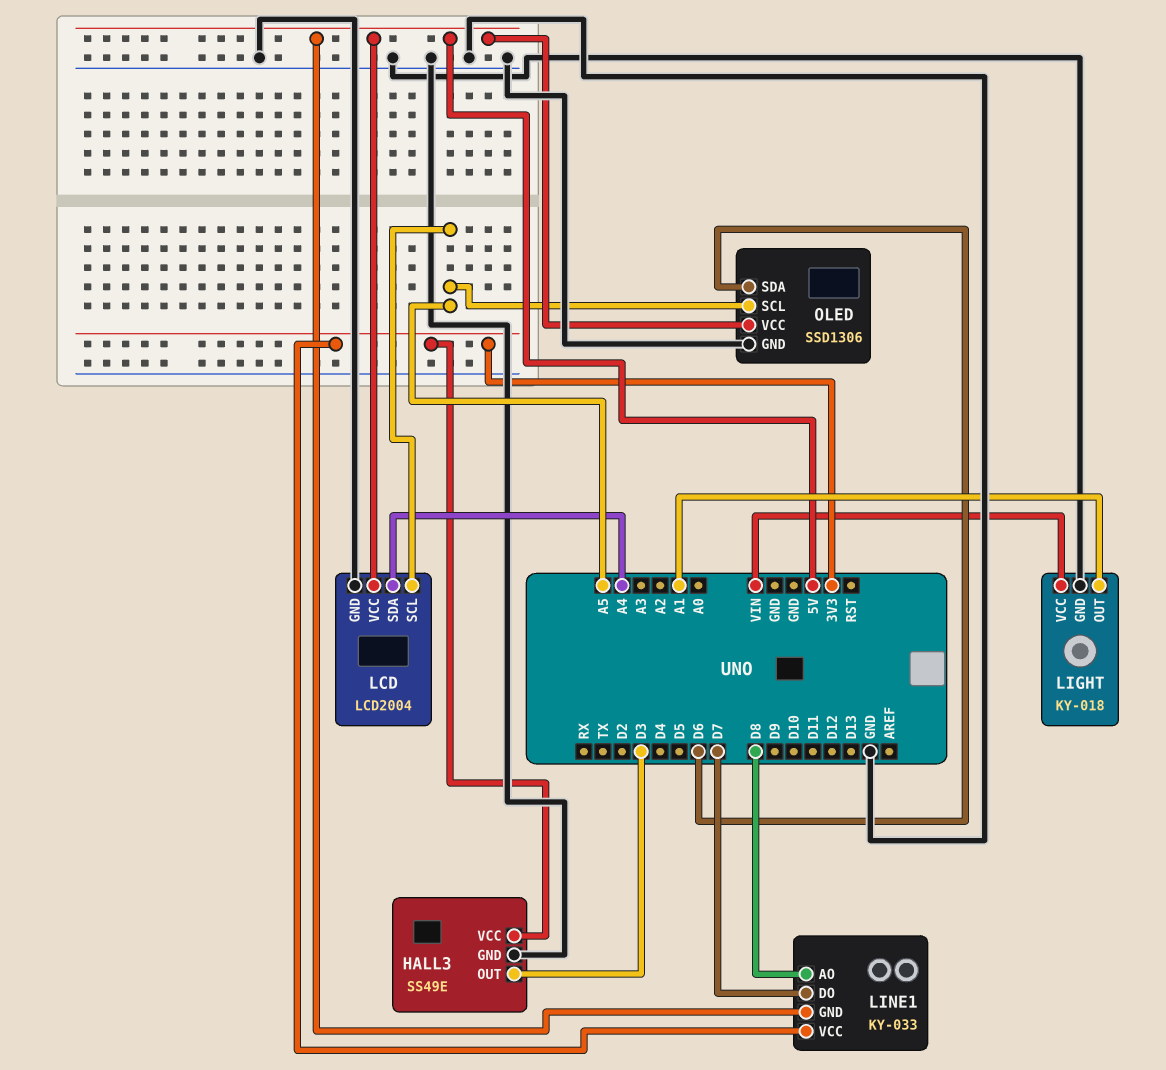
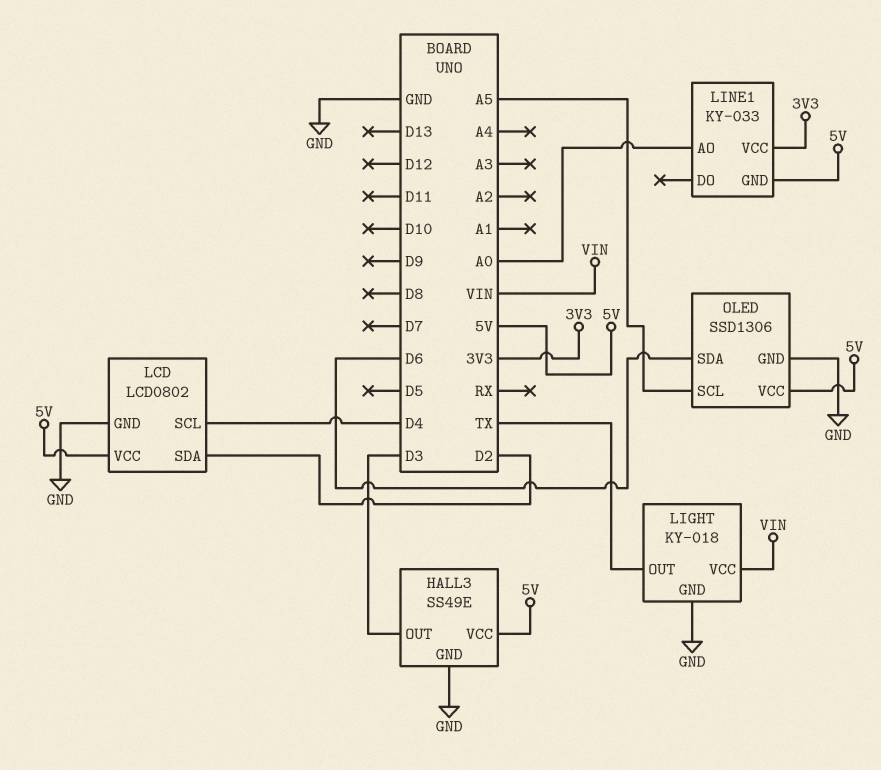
HALL3 pin VCC: 3V3 -> 5V
LCD: LCD2004 -> LCD0802
LCD pin SCL: A5 -> D4
LCD pin SDA: A4 -> D2
LIGHT pin OUT: A1 -> TX
LINE1 pin AO: D8 -> A0
LINE1 pin DO: D7 -> none

